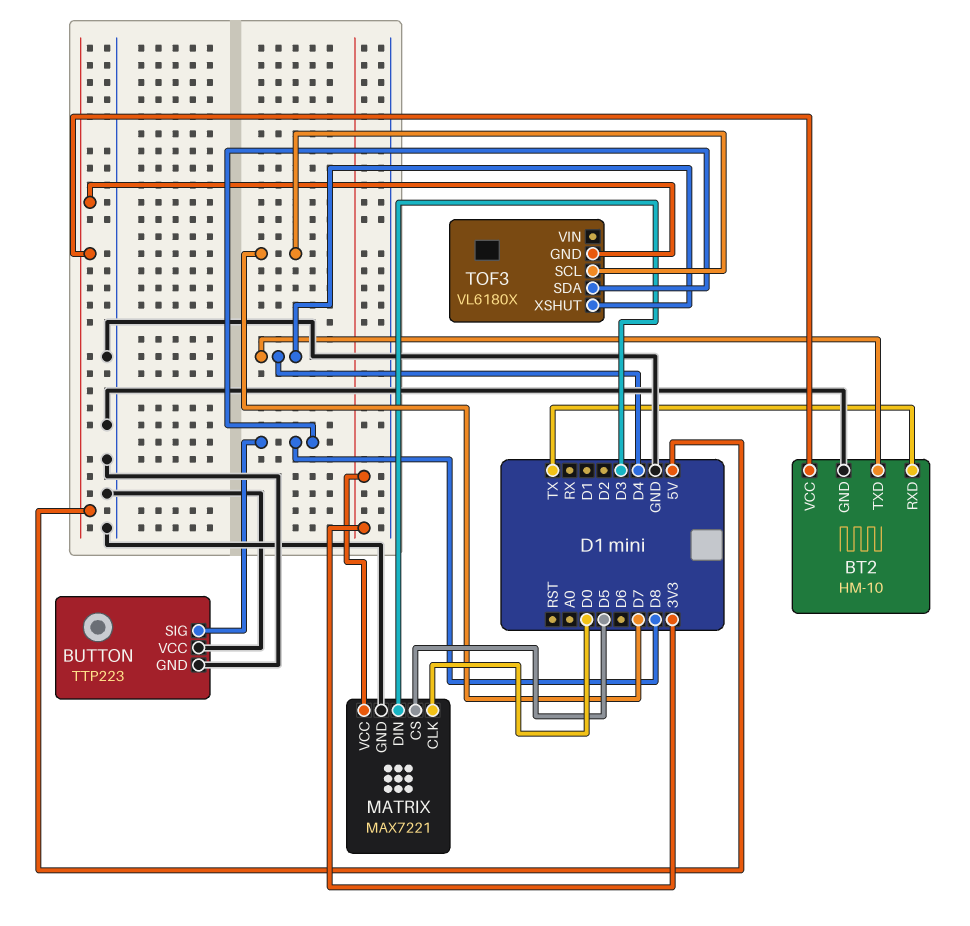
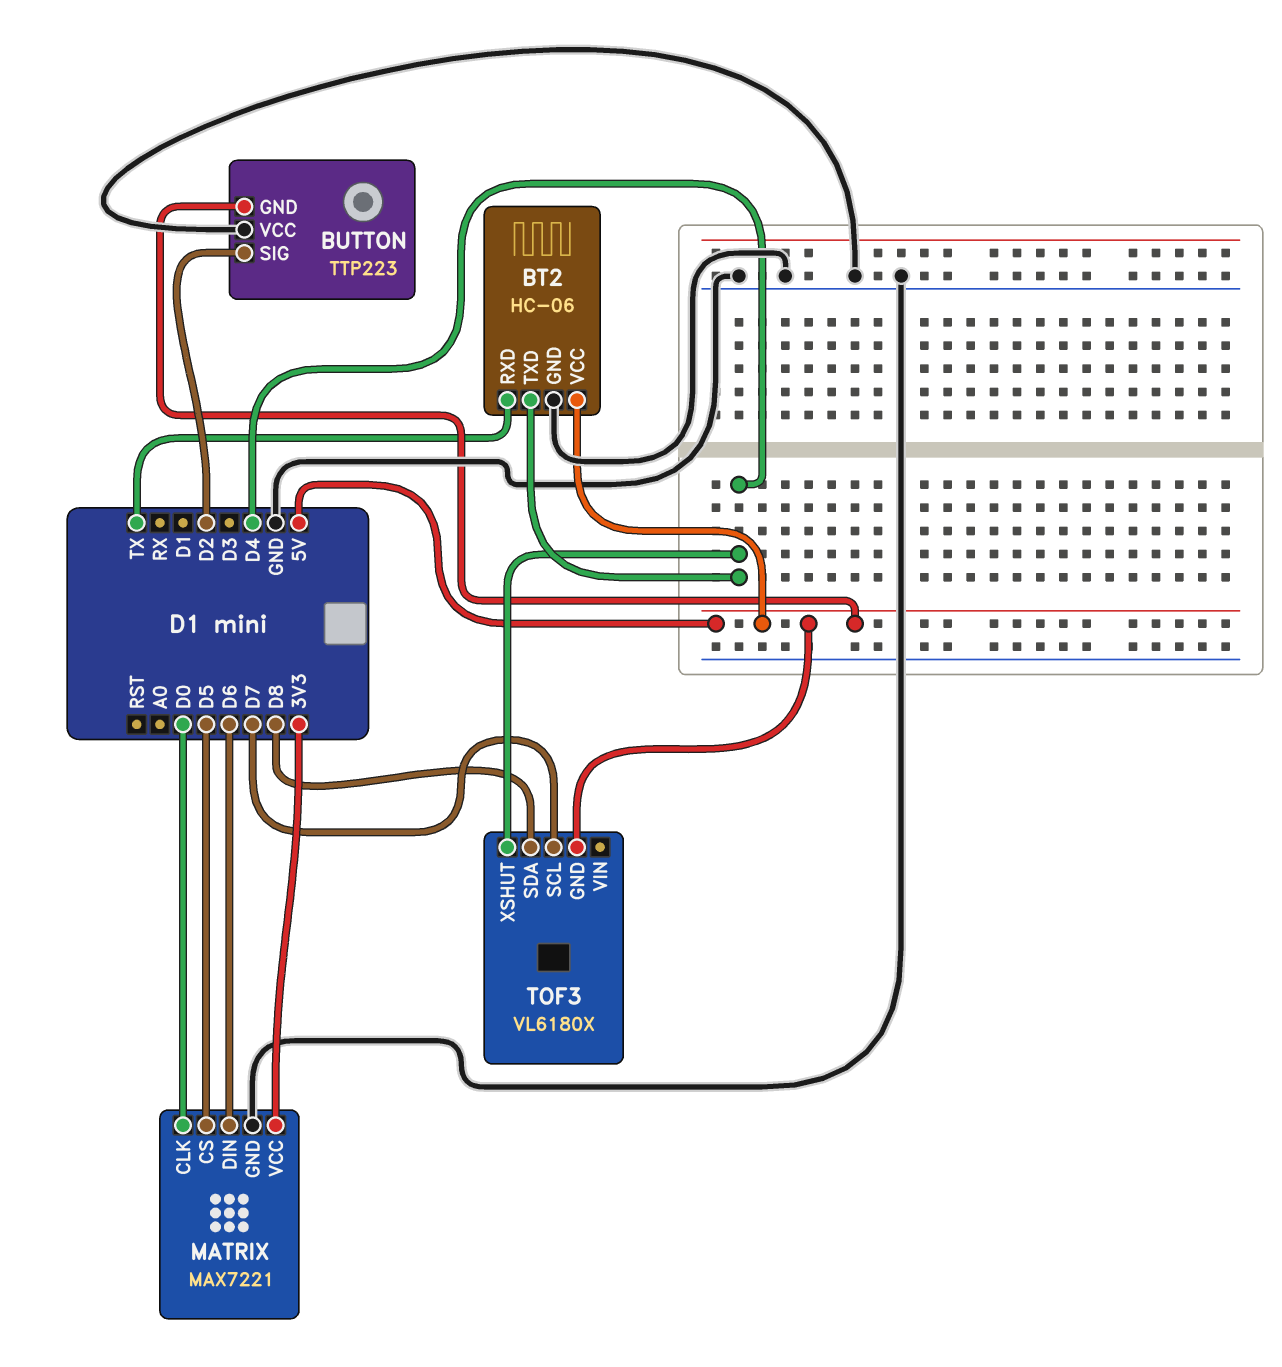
BT2: HM-10 -> HC-06
BUTTON pin GND: GND -> 5V
BUTTON pin SIG: D8 -> D2
MATRIX pin DIN: D3 -> D6

